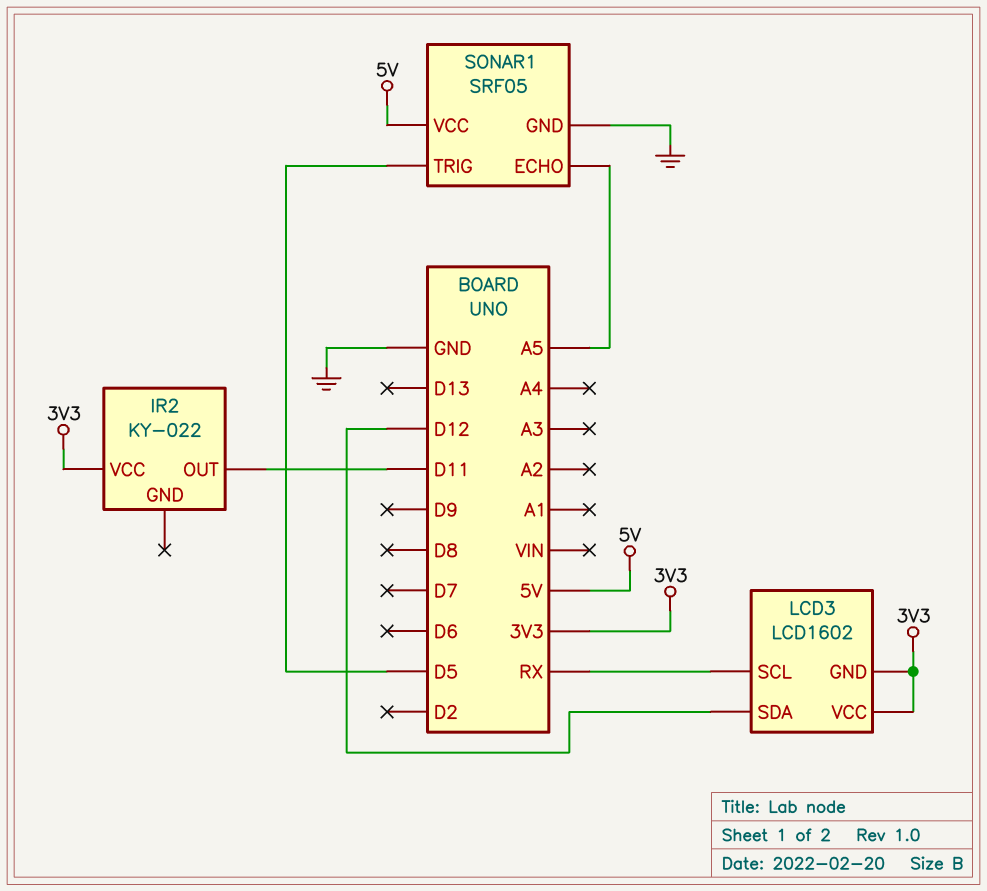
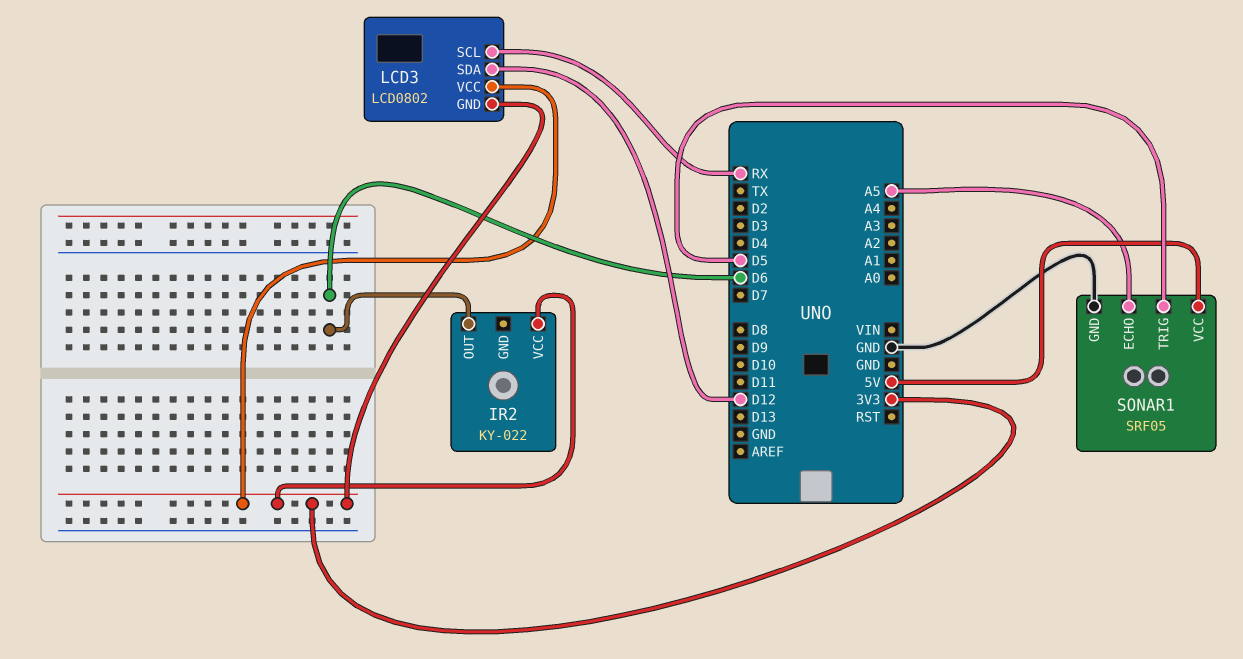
IR2 pin OUT: D11 -> D6
LCD3: LCD1602 -> LCD0802

